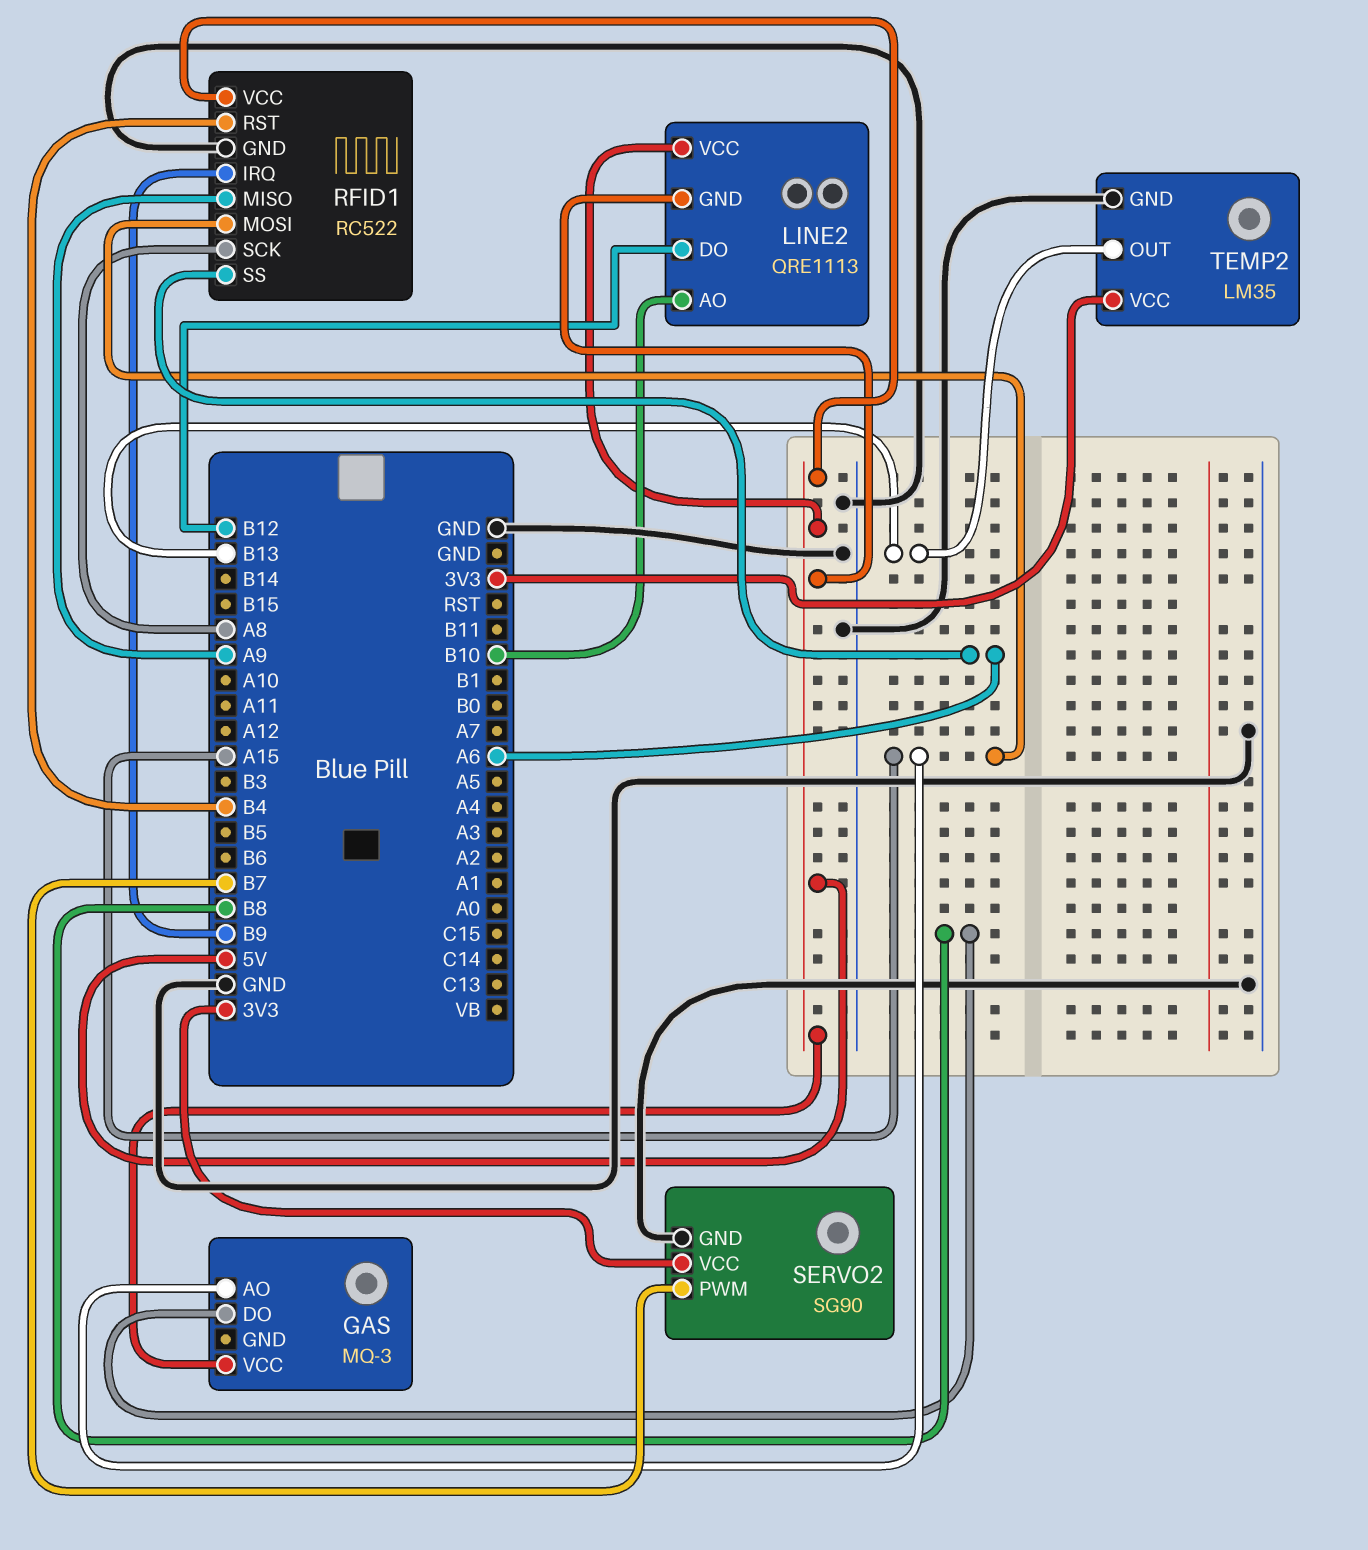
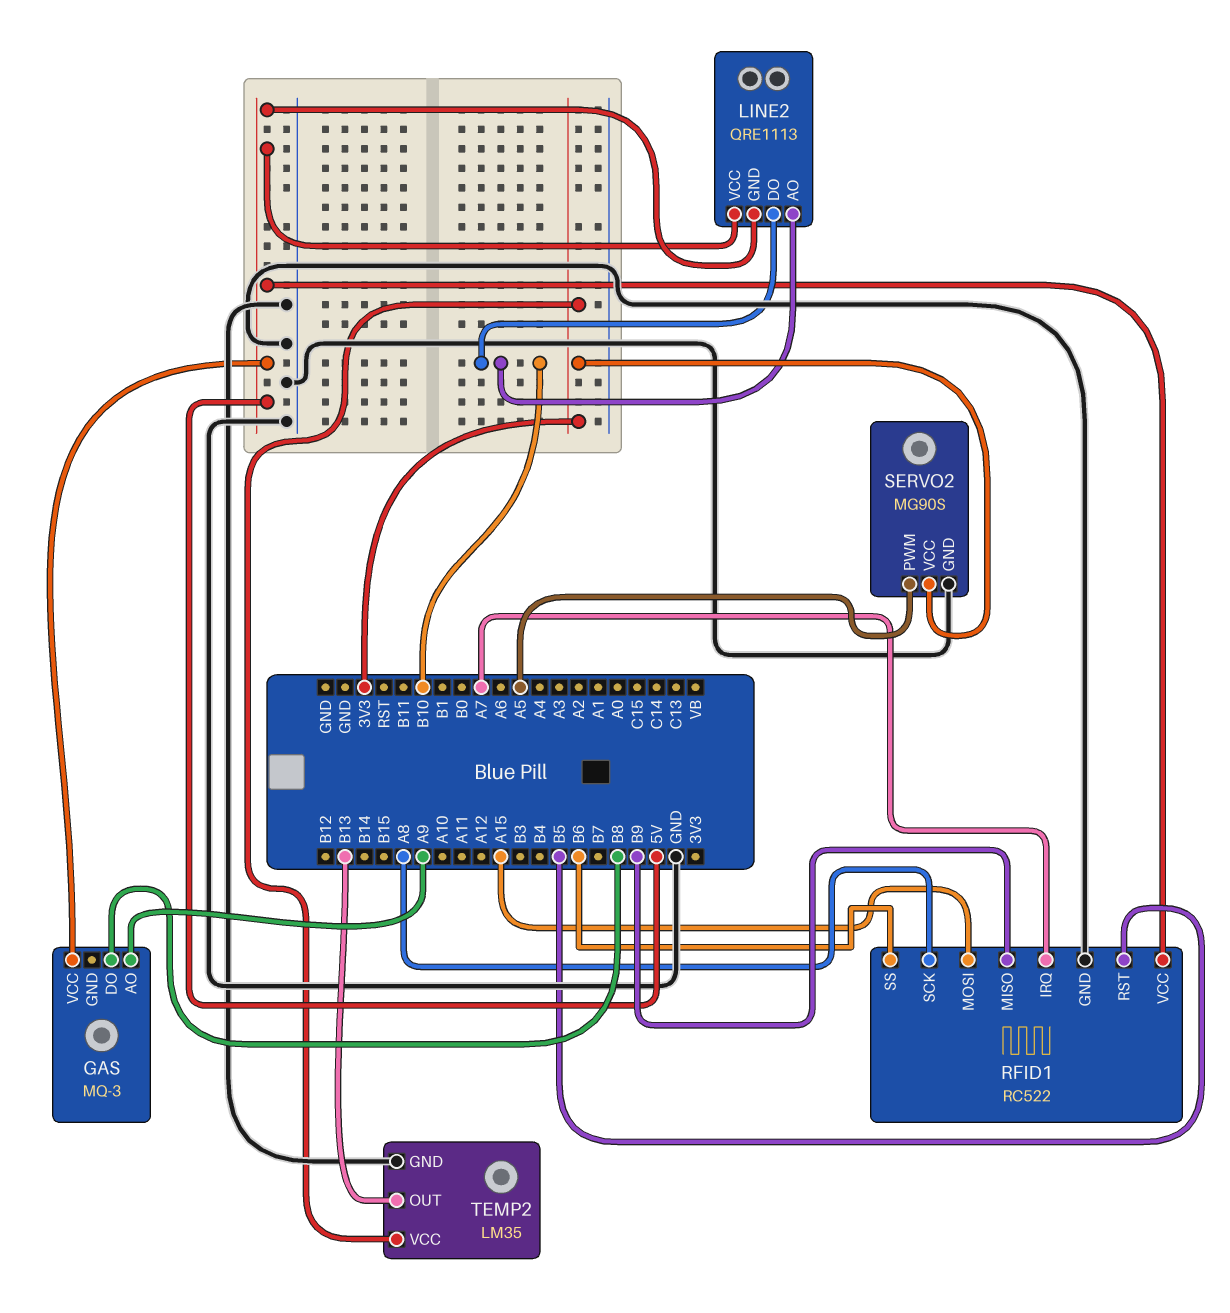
GAS pin AO: A15 -> A9
LINE2 pin DO: B12 -> B10
RFID1 pin IRQ: B9 -> A7
RFID1 pin MISO: A9 -> B9
RFID1 pin RST: B4 -> B5
RFID1 pin SS: A6 -> B6
SERVO2: SG90 -> MG90S
SERVO2 pin PWM: B7 -> A5

